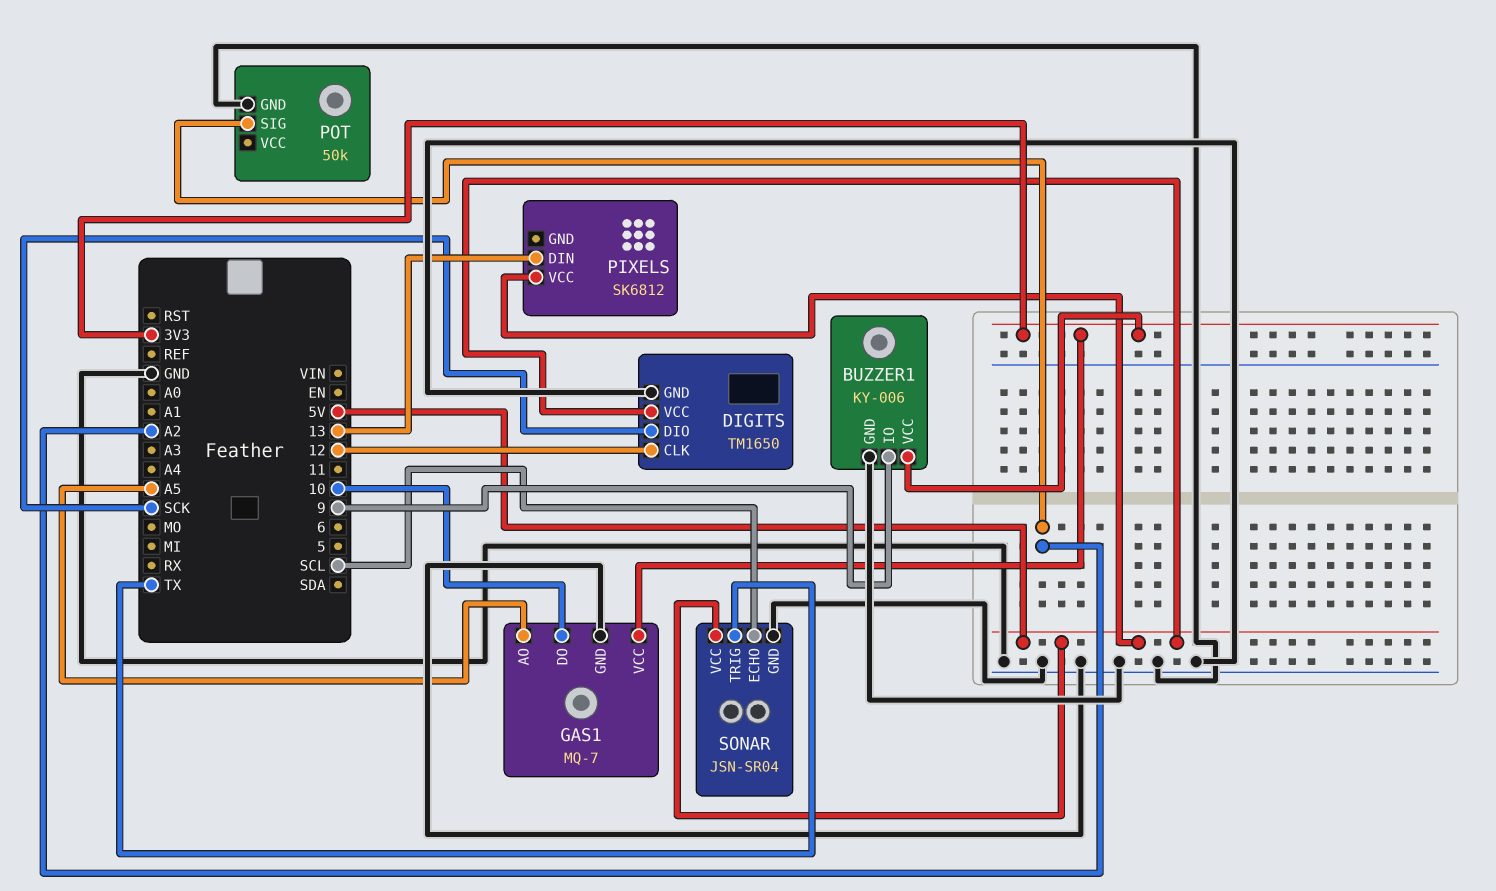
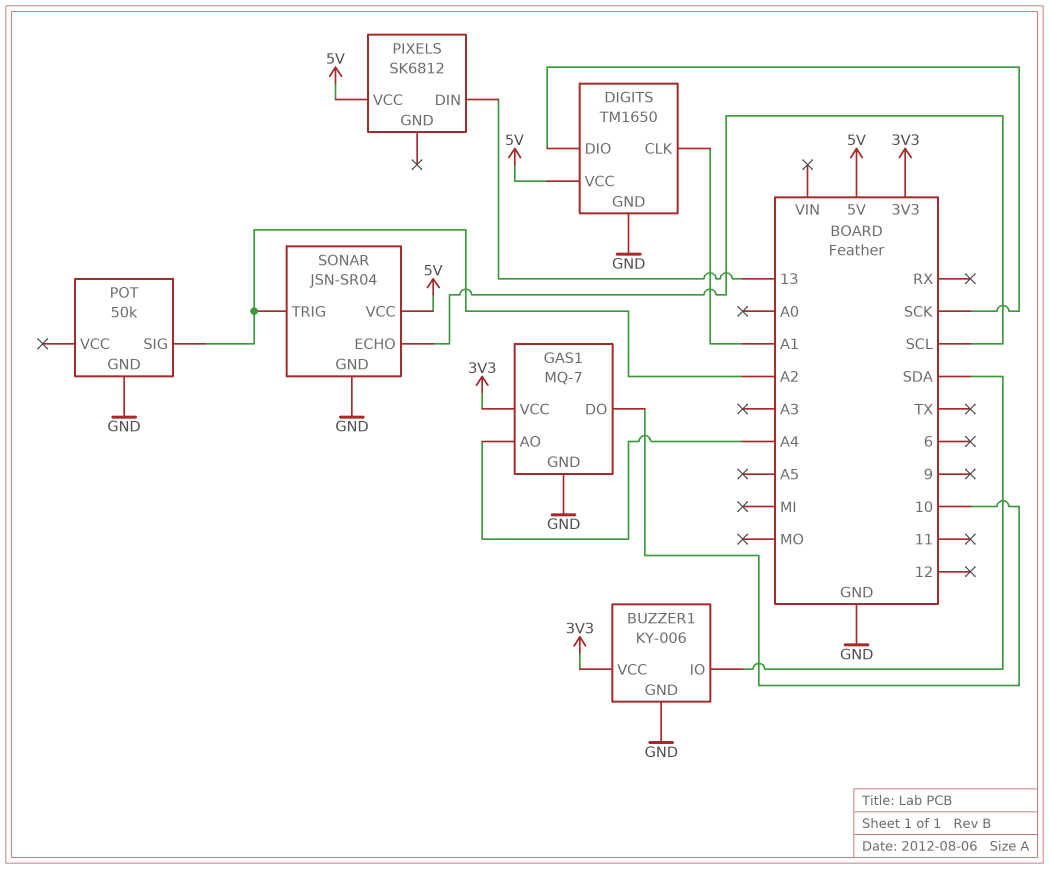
BUZZER1 pin IO: 9 -> SDA
DIGITS pin CLK: 12 -> A1
GAS1 pin AO: A5 -> A4
SONAR pin TRIG: TX -> A2

